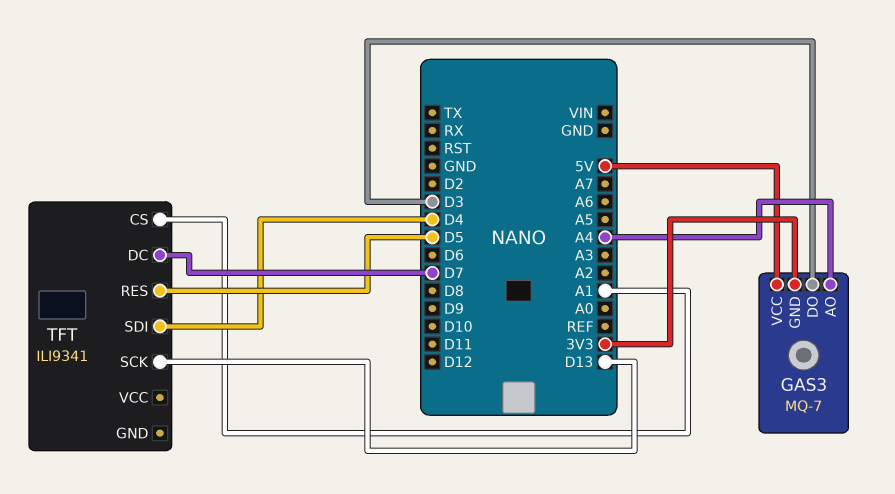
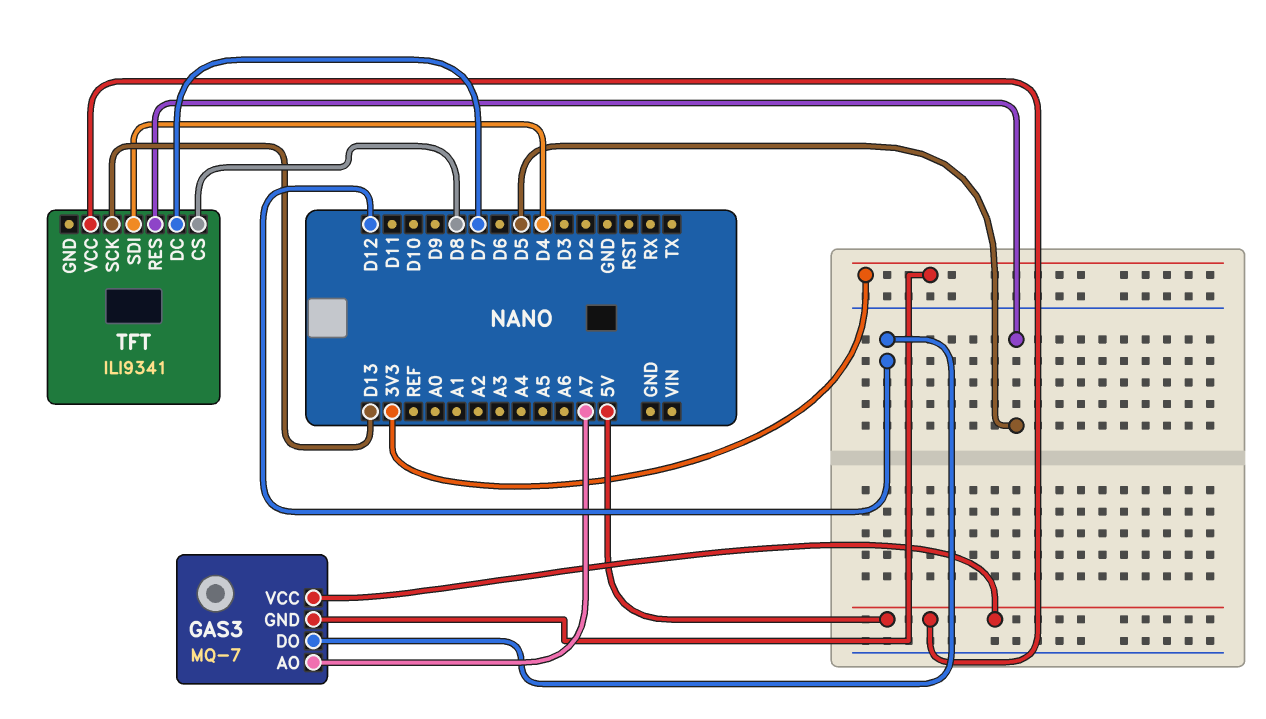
GAS3 pin AO: A4 -> A7
GAS3 pin DO: D3 -> D12
TFT pin CS: A1 -> D8
TFT pin VCC: none -> 5V

